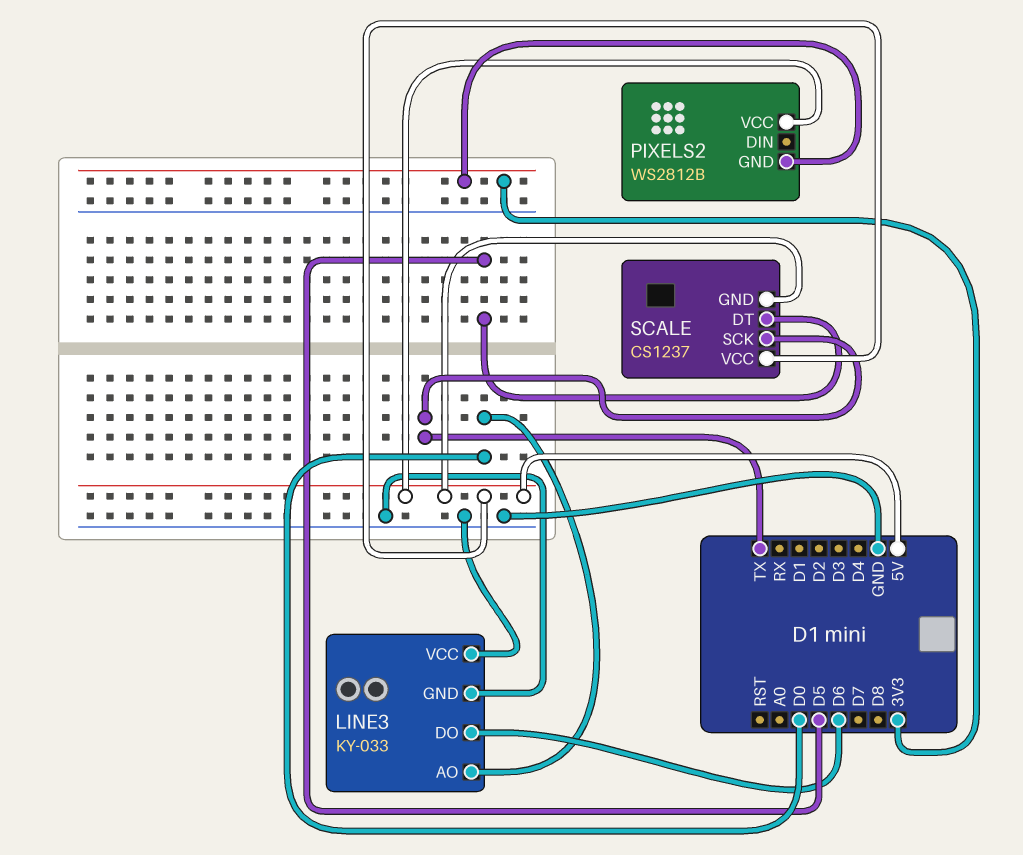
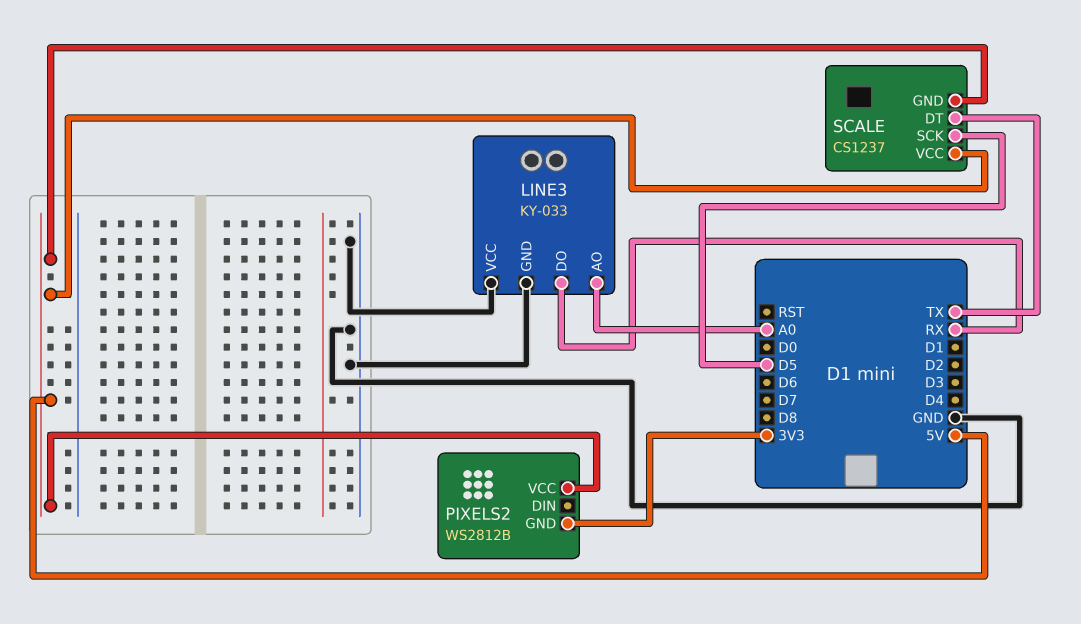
LINE3 pin AO: D0 -> A0
LINE3 pin DO: D6 -> RX
SCALE pin DT: D5 -> TX
SCALE pin SCK: TX -> D5

